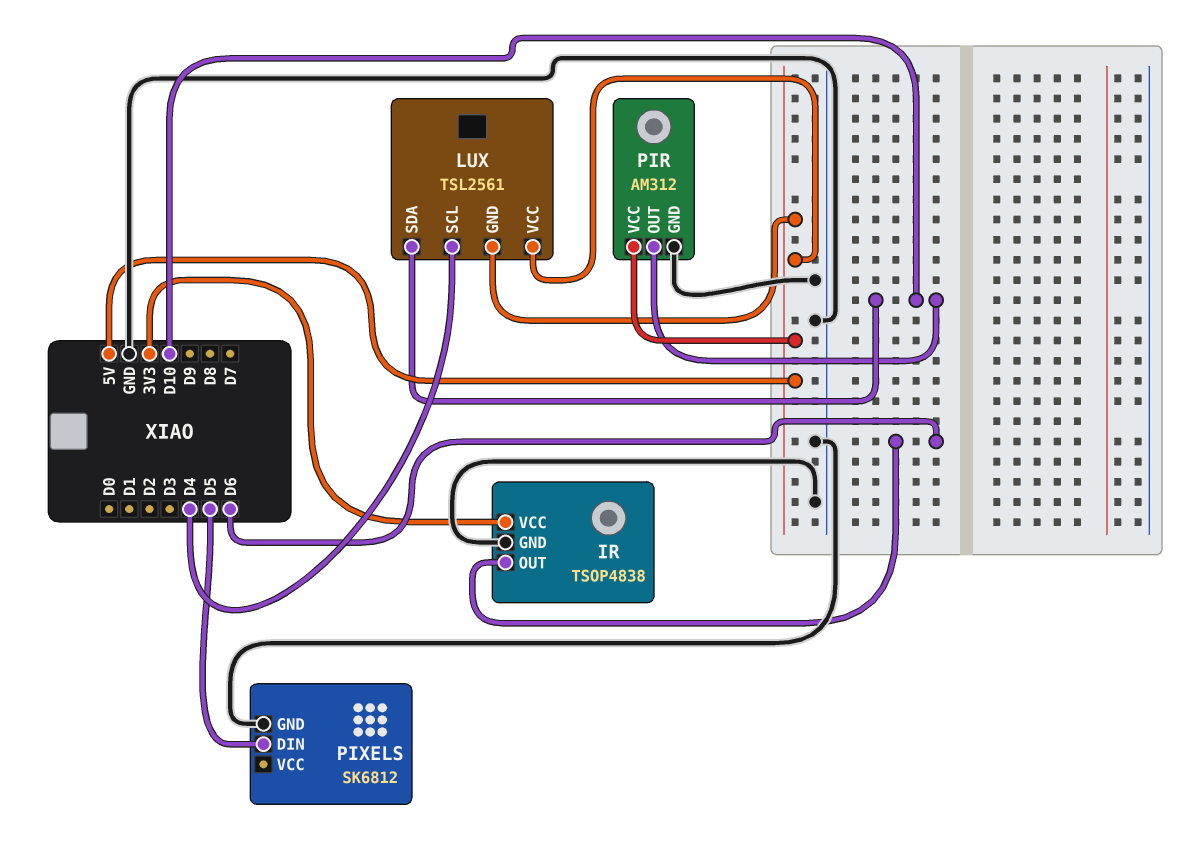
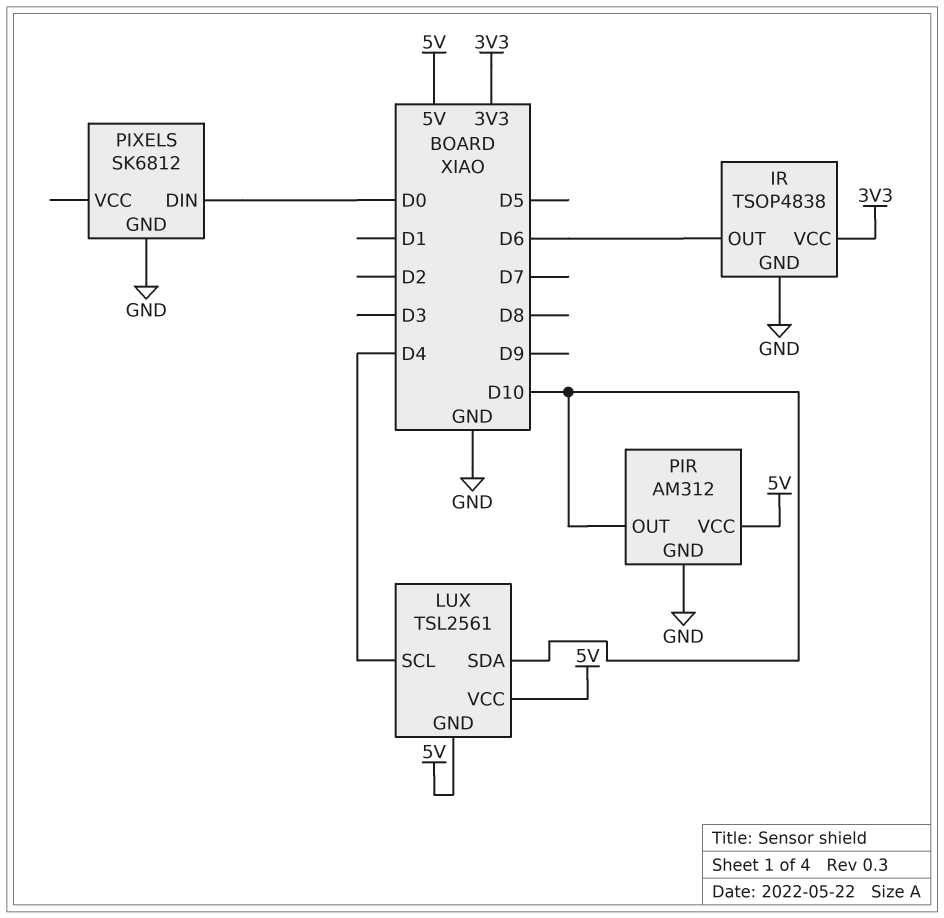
PIXELS pin DIN: D5 -> D0

